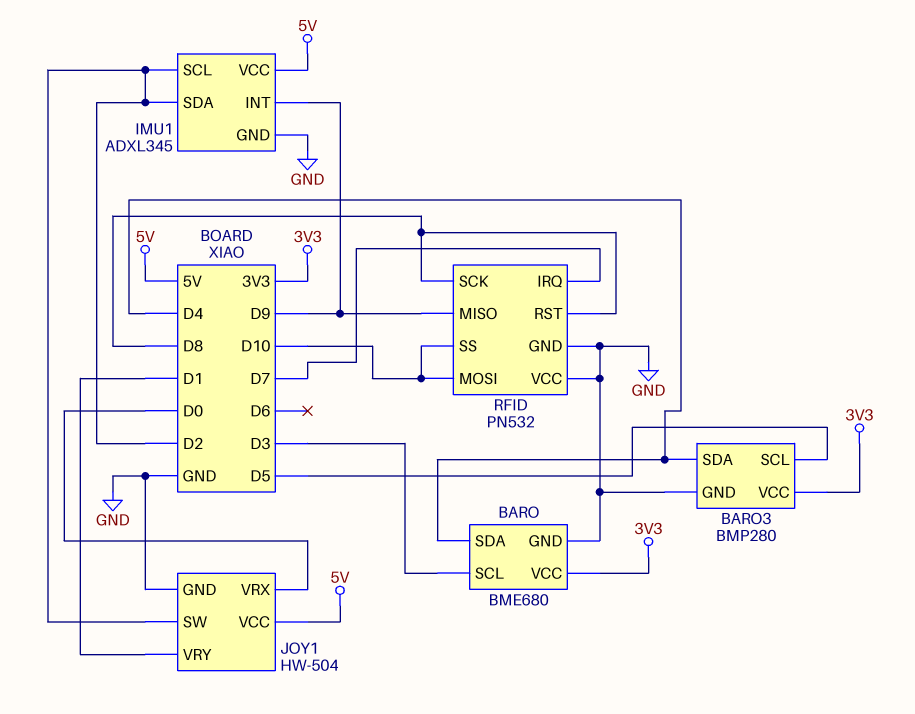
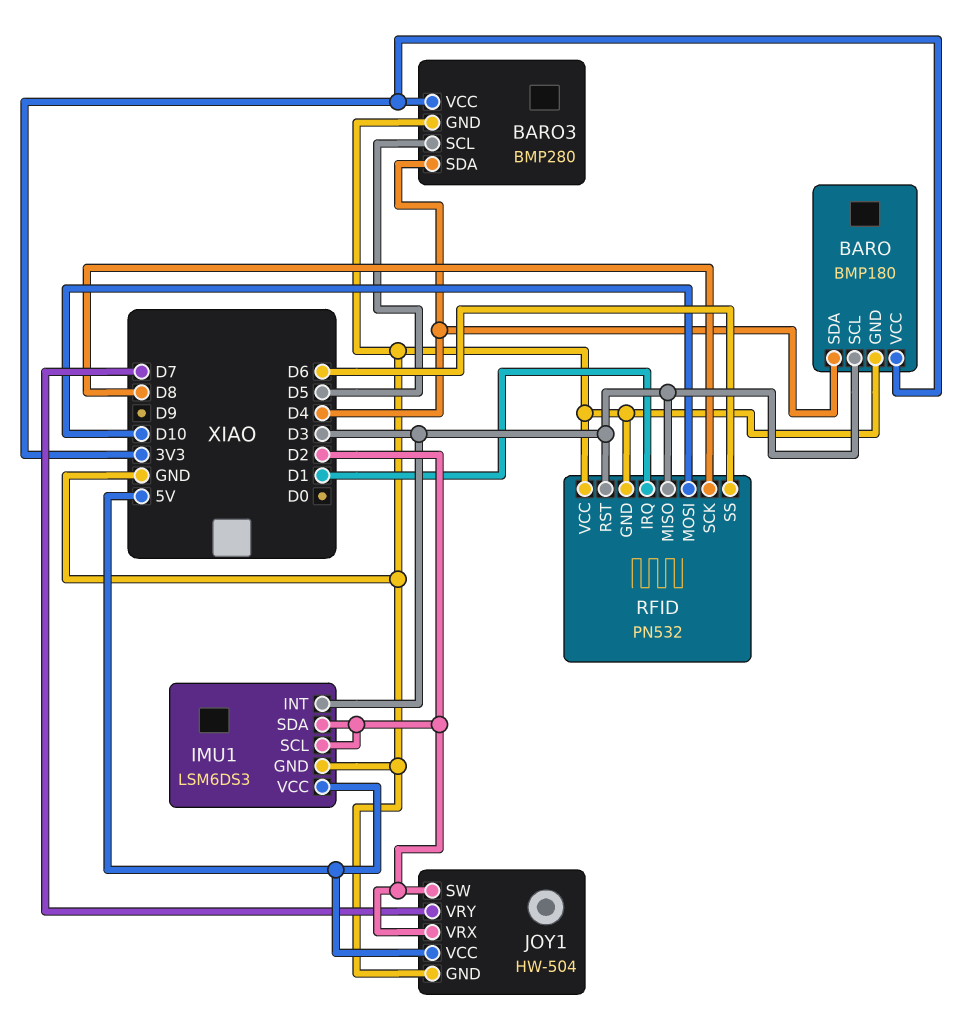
BARO: BME680 -> BMP180
IMU1: ADXL345 -> LSM6DS3
IMU1 pin INT: D9 -> D3
JOY1 pin VRX: D0 -> D2
JOY1 pin VRY: D1 -> D7
RFID pin IRQ: D7 -> D1
RFID pin MISO: D9 -> D3
RFID pin RST: D8 -> D3
RFID pin SS: D10 -> D6

